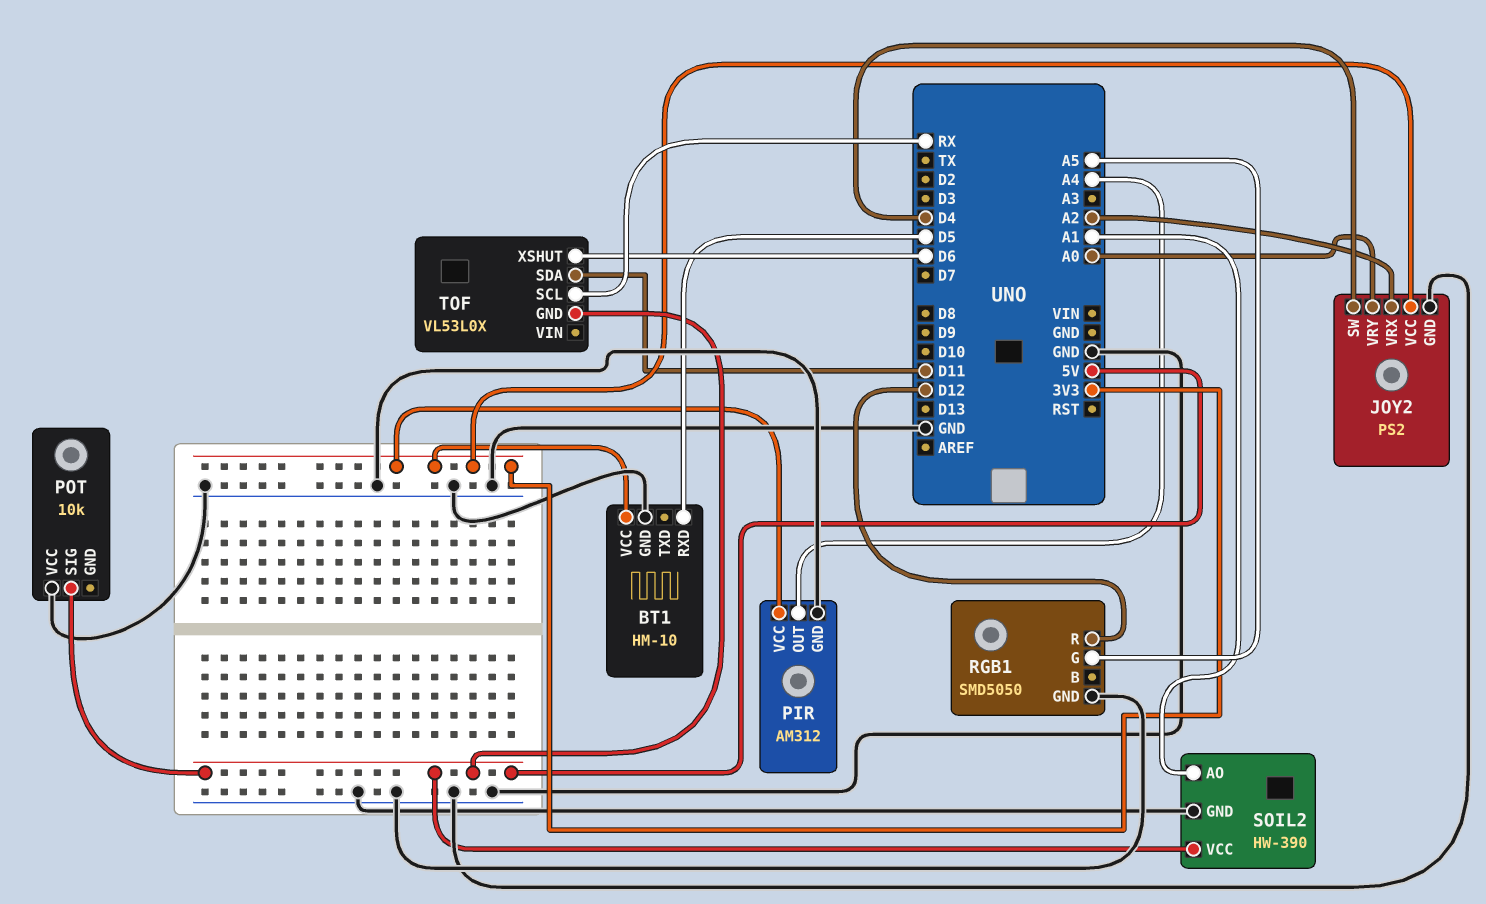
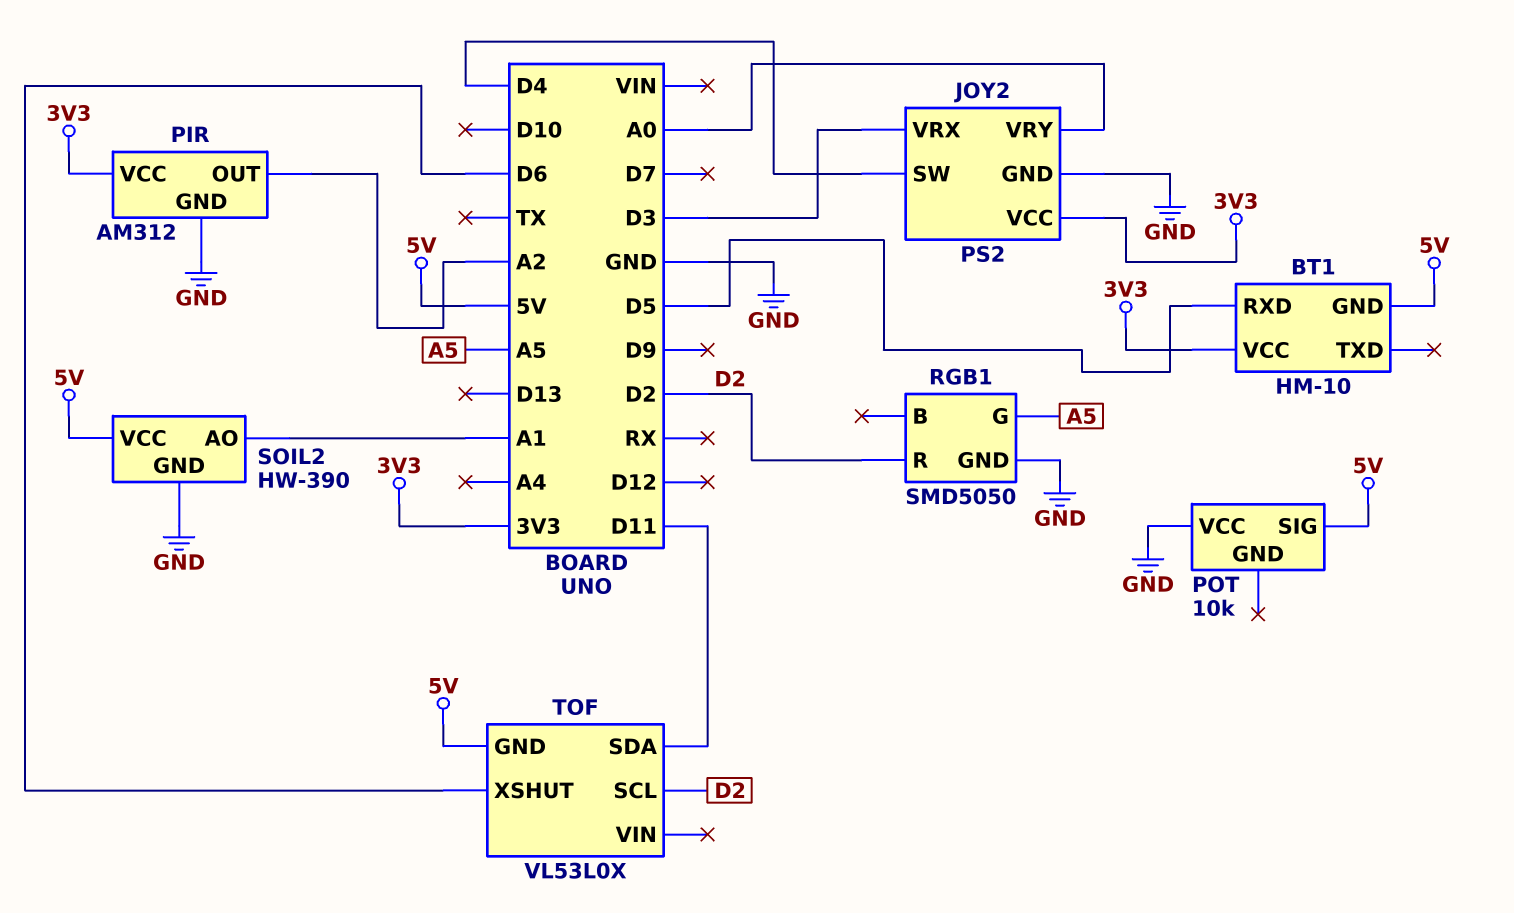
BT1 pin GND: GND -> 5V
JOY2 pin VRX: A2 -> D3
PIR pin OUT: A4 -> A2
RGB1 pin R: D12 -> D2
TOF pin SCL: RX -> D2

